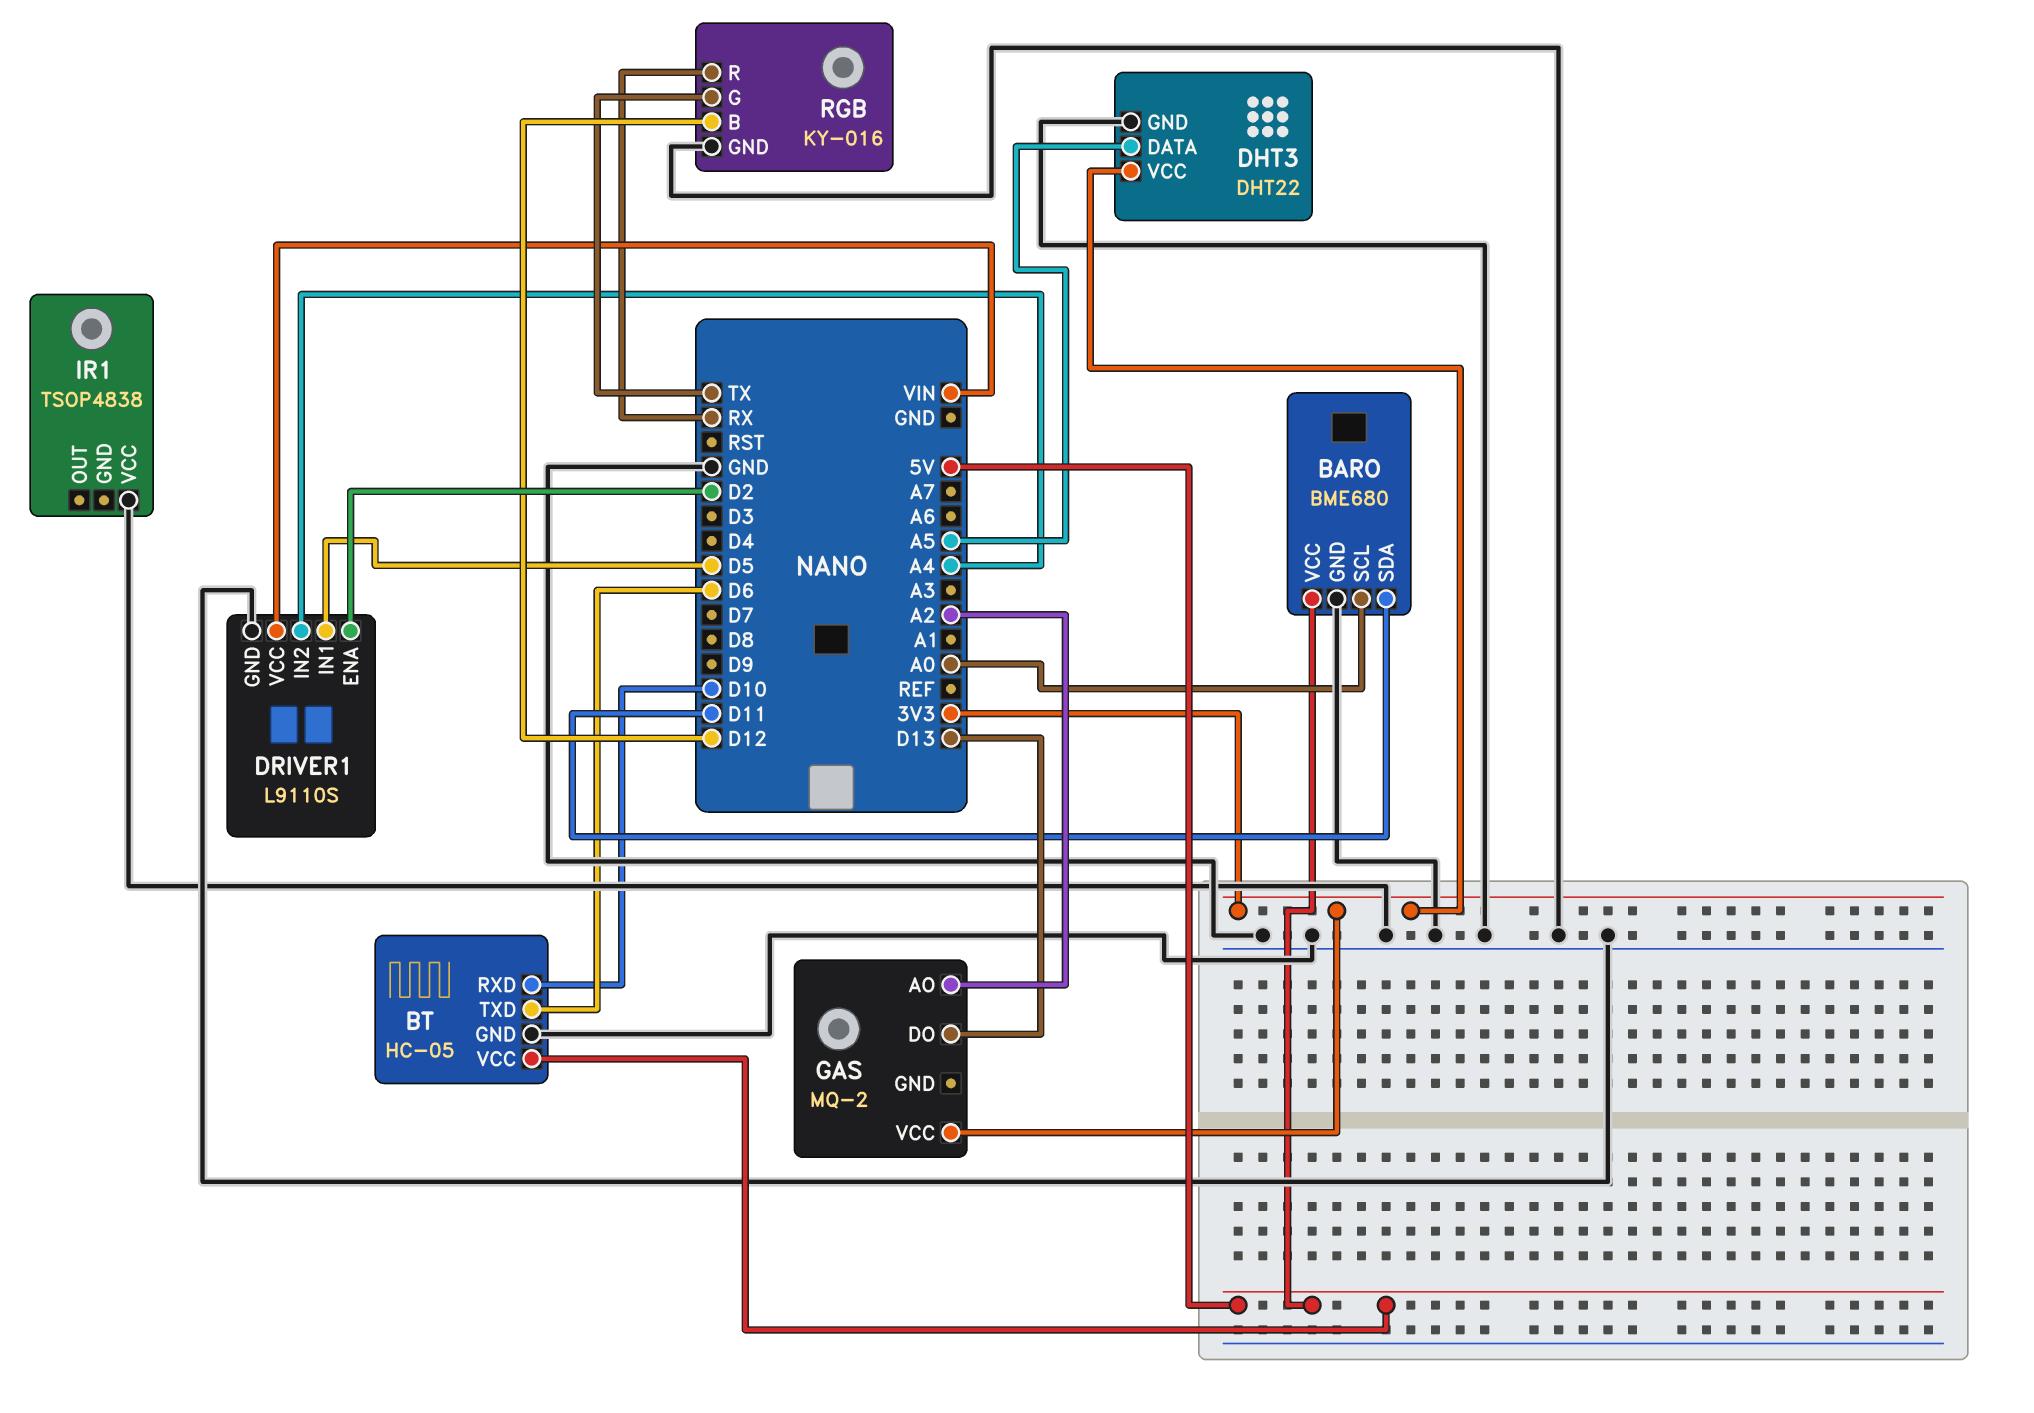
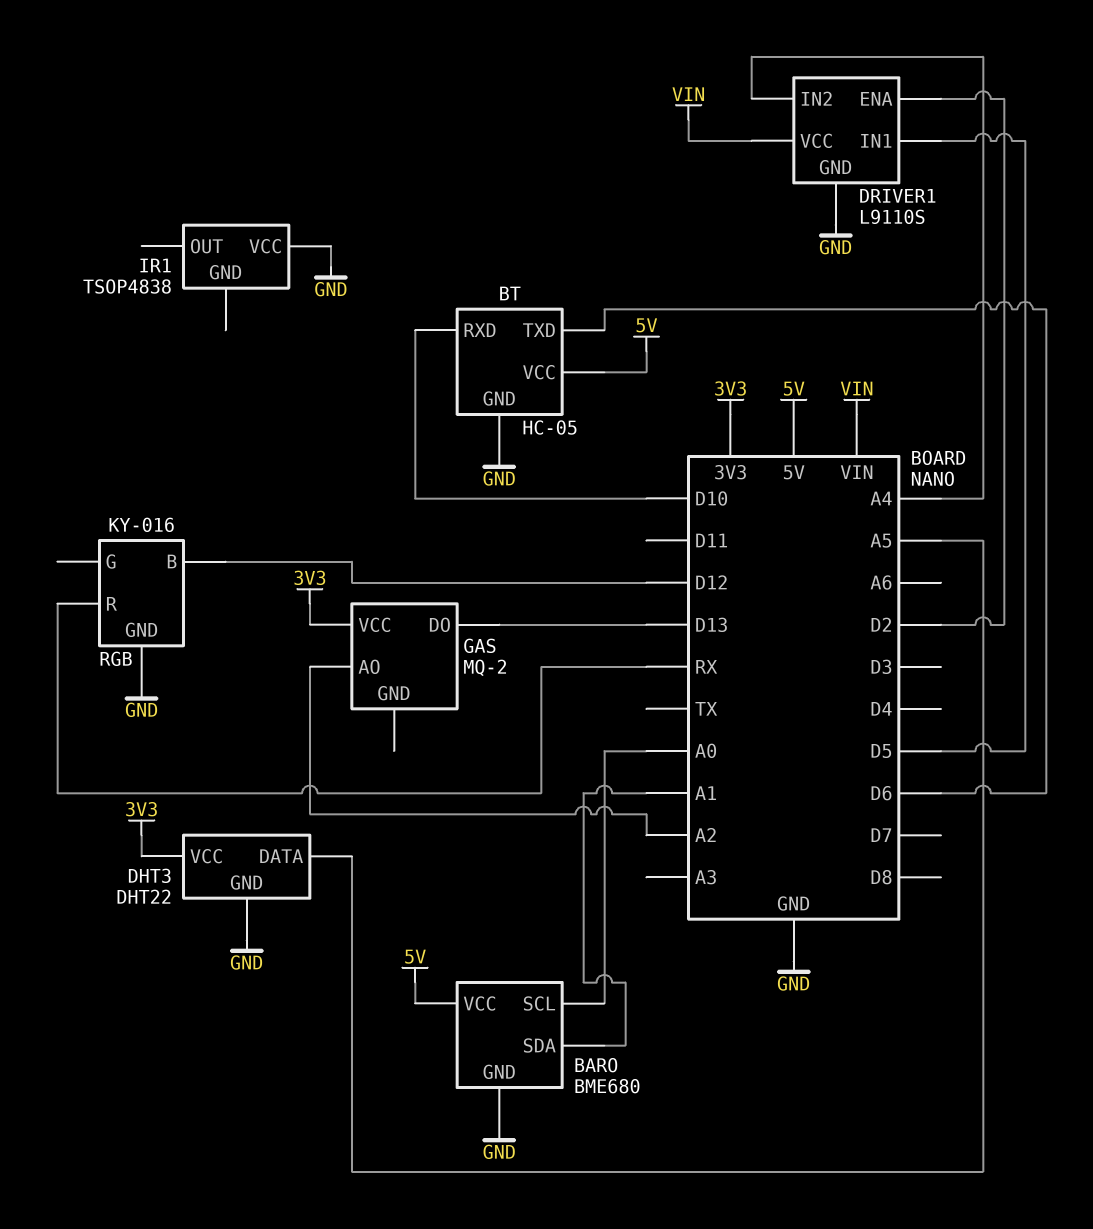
BARO pin SDA: D11 -> A1
RGB pin G: TX -> none

